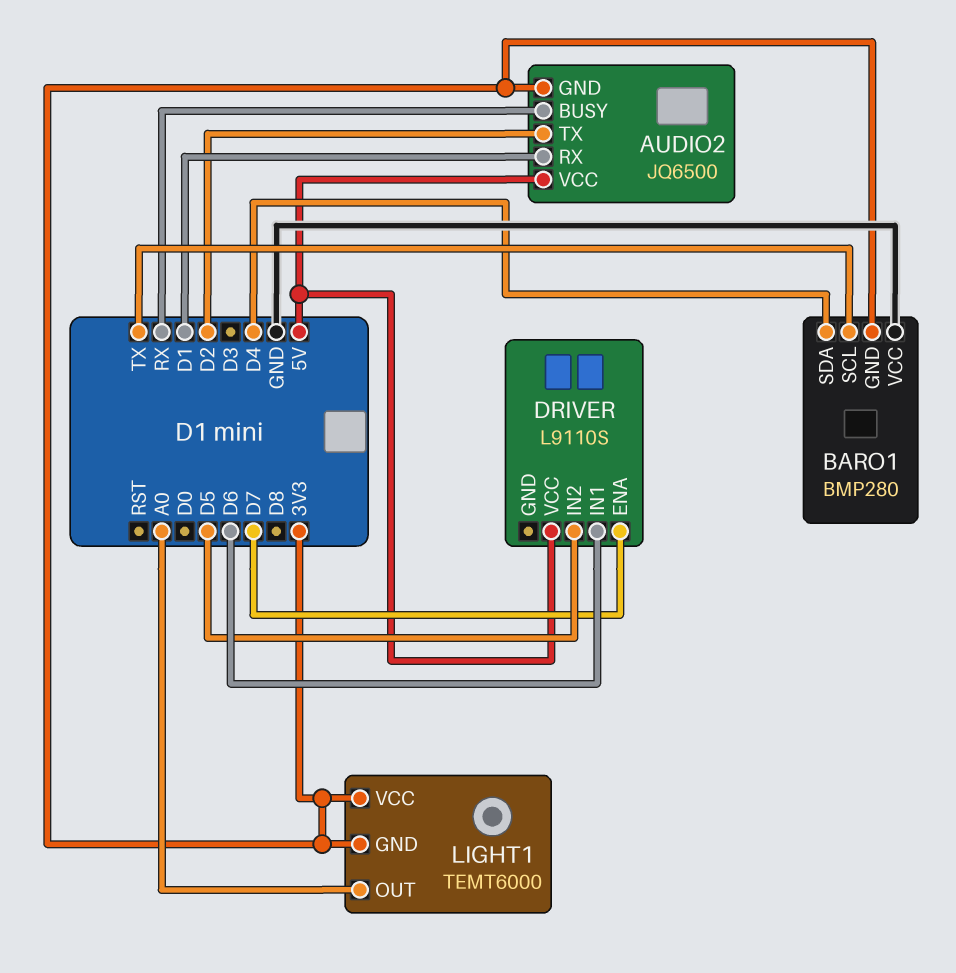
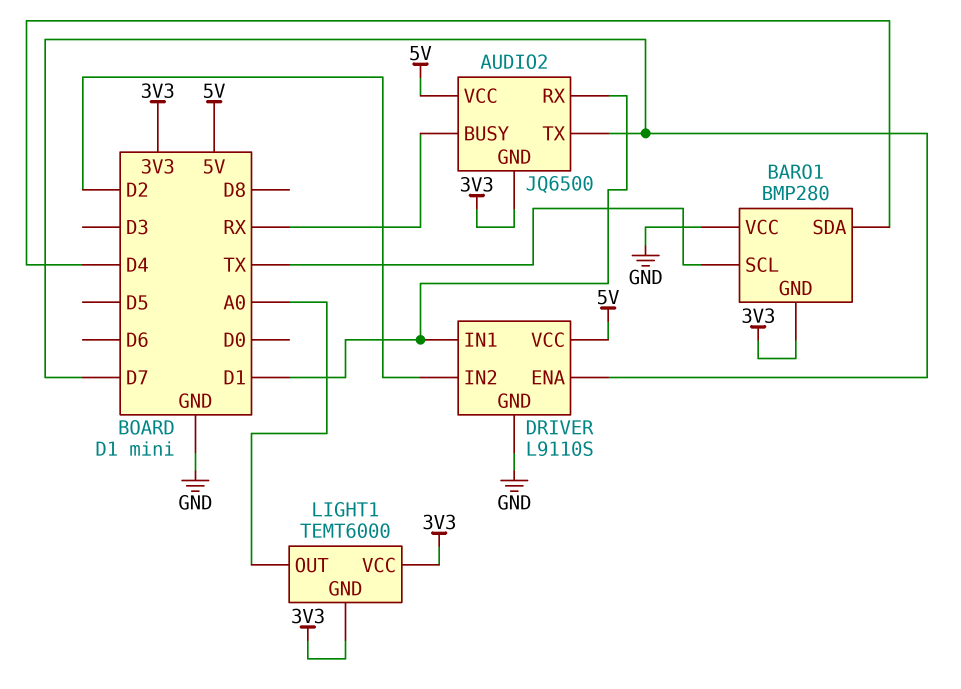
AUDIO2 pin TX: D2 -> D7
DRIVER pin GND: none -> GND
DRIVER pin IN1: D6 -> D1
DRIVER pin IN2: D5 -> D2

